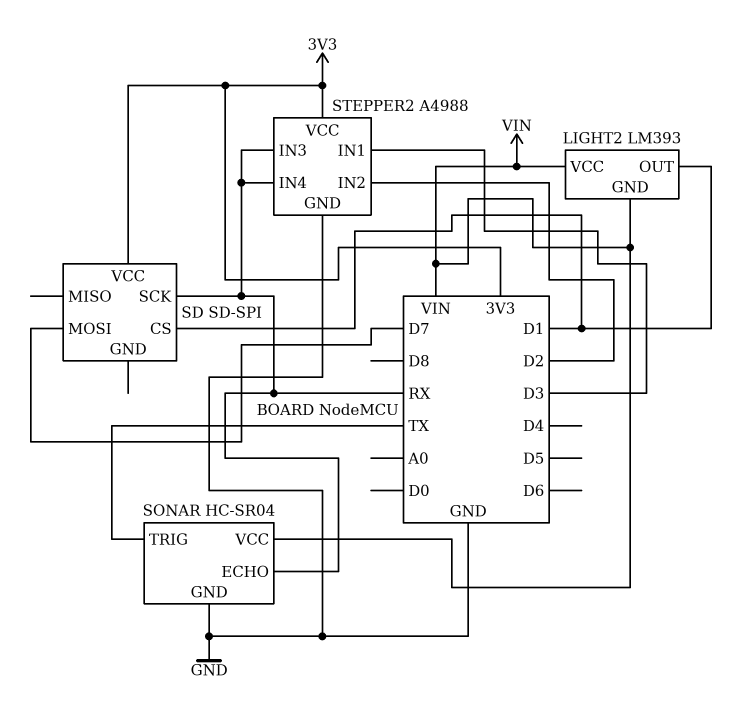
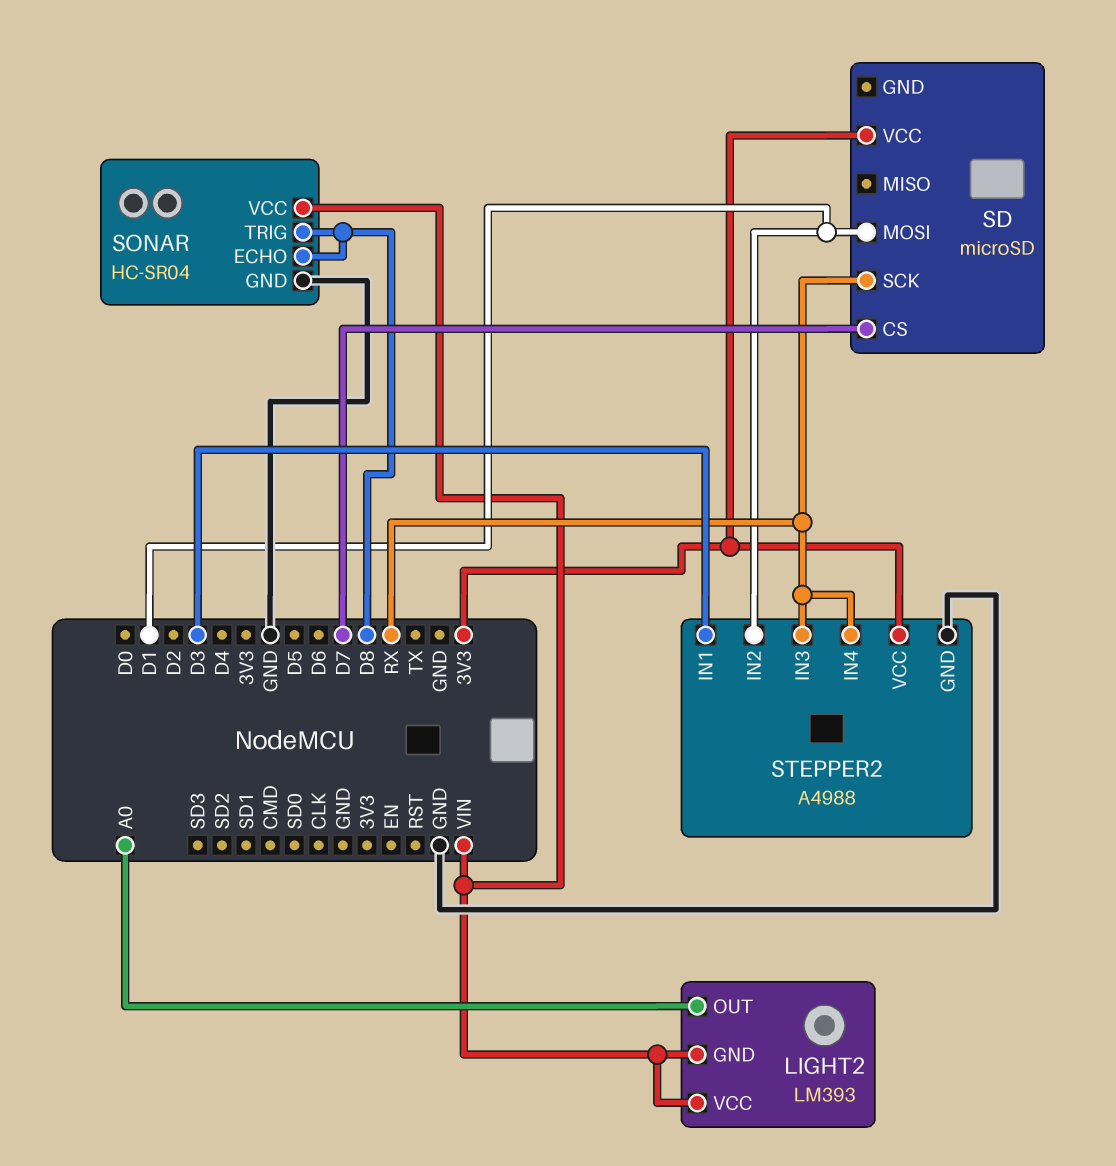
LIGHT2 pin OUT: D1 -> A0
SD: SD-SPI -> microSD
SD pin CS: D1 -> D7
SD pin MOSI: D7 -> D1
SONAR pin ECHO: RX -> D8
SONAR pin TRIG: TX -> D8
STEPPER2 pin IN2: D2 -> D1

